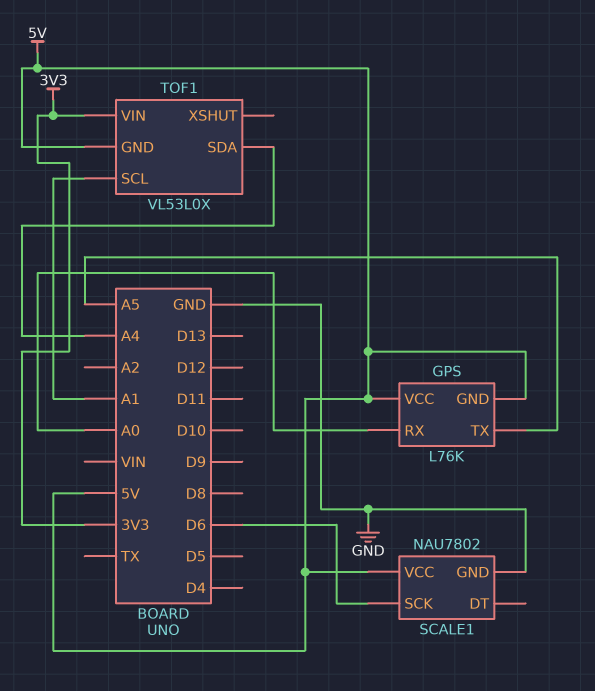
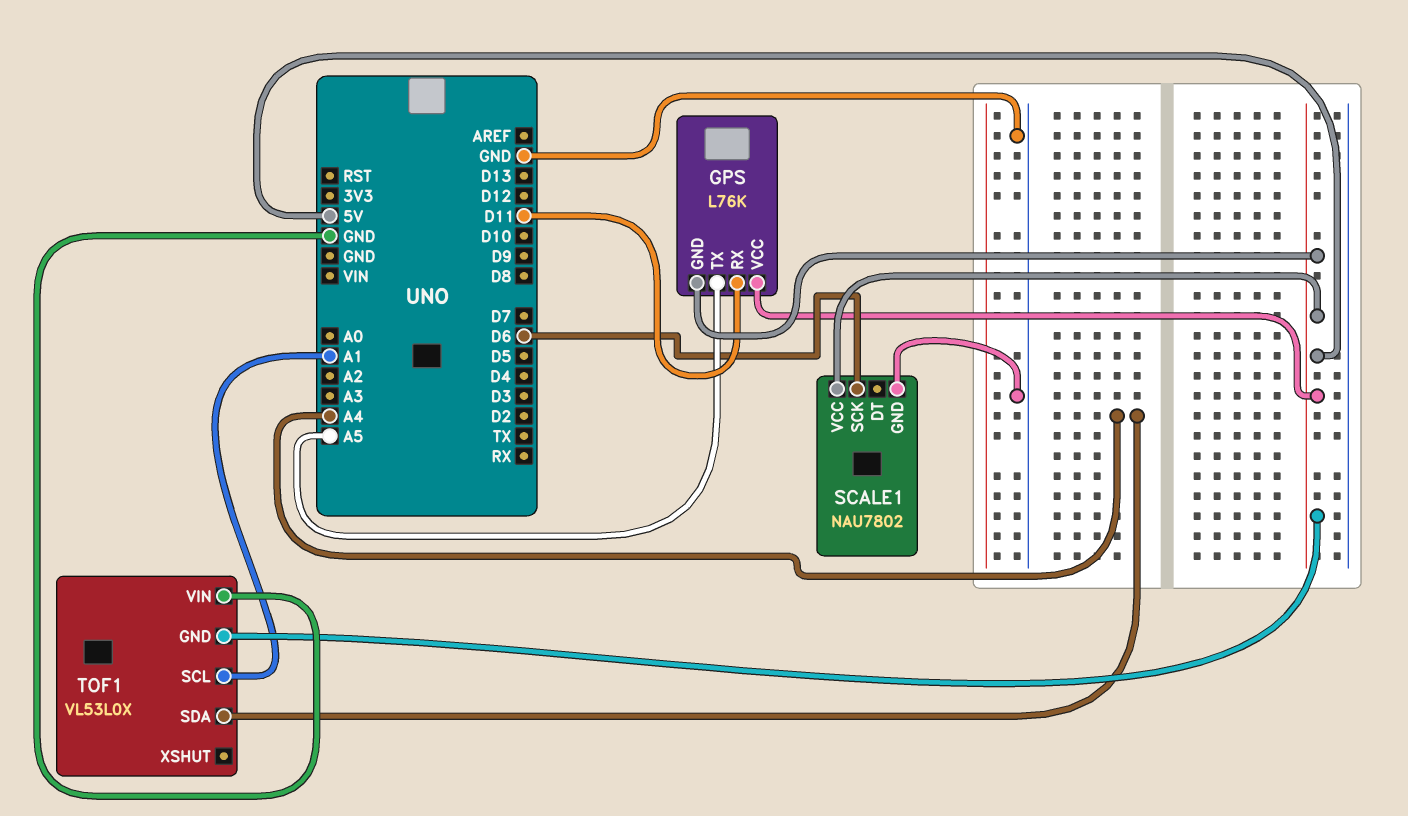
GPS pin RX: A0 -> D11
TOF1 pin VIN: 3V3 -> GND

